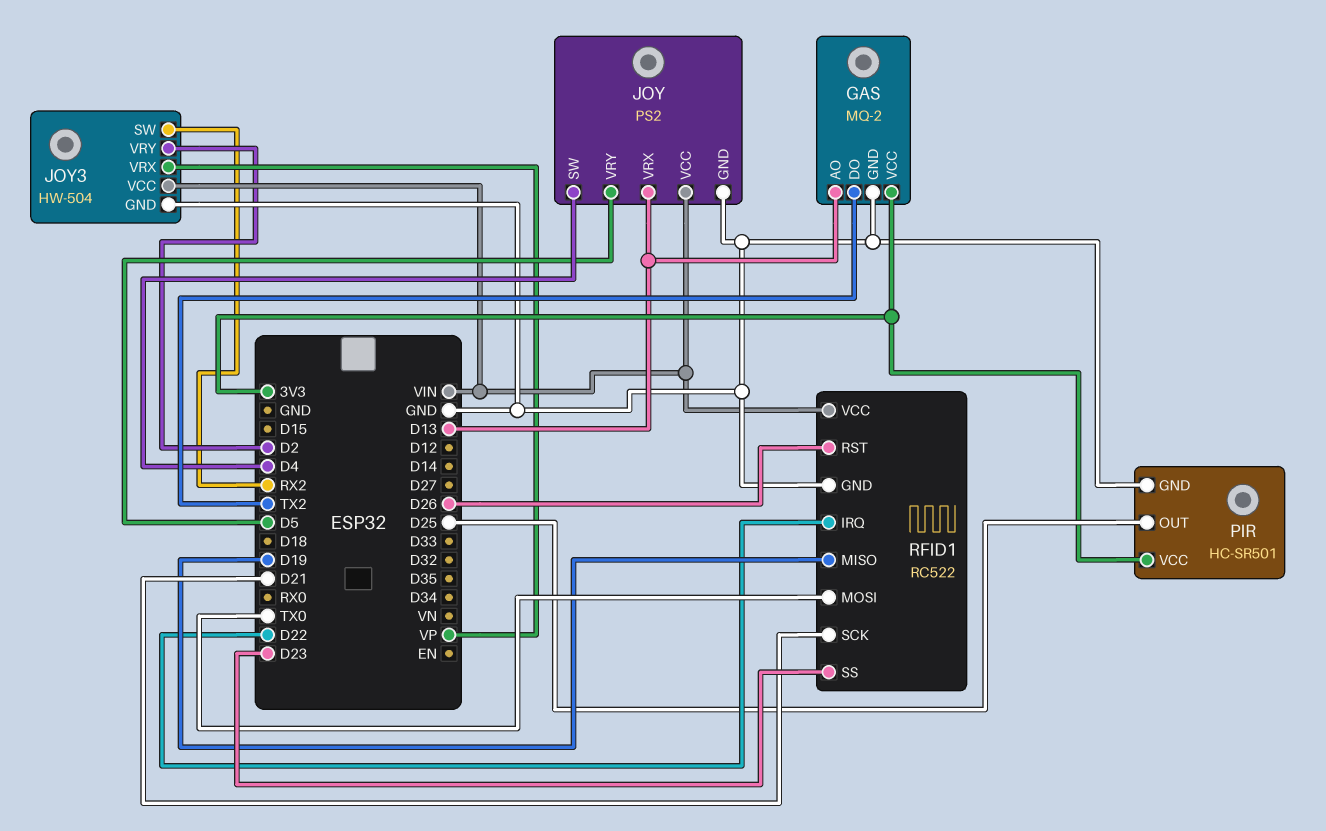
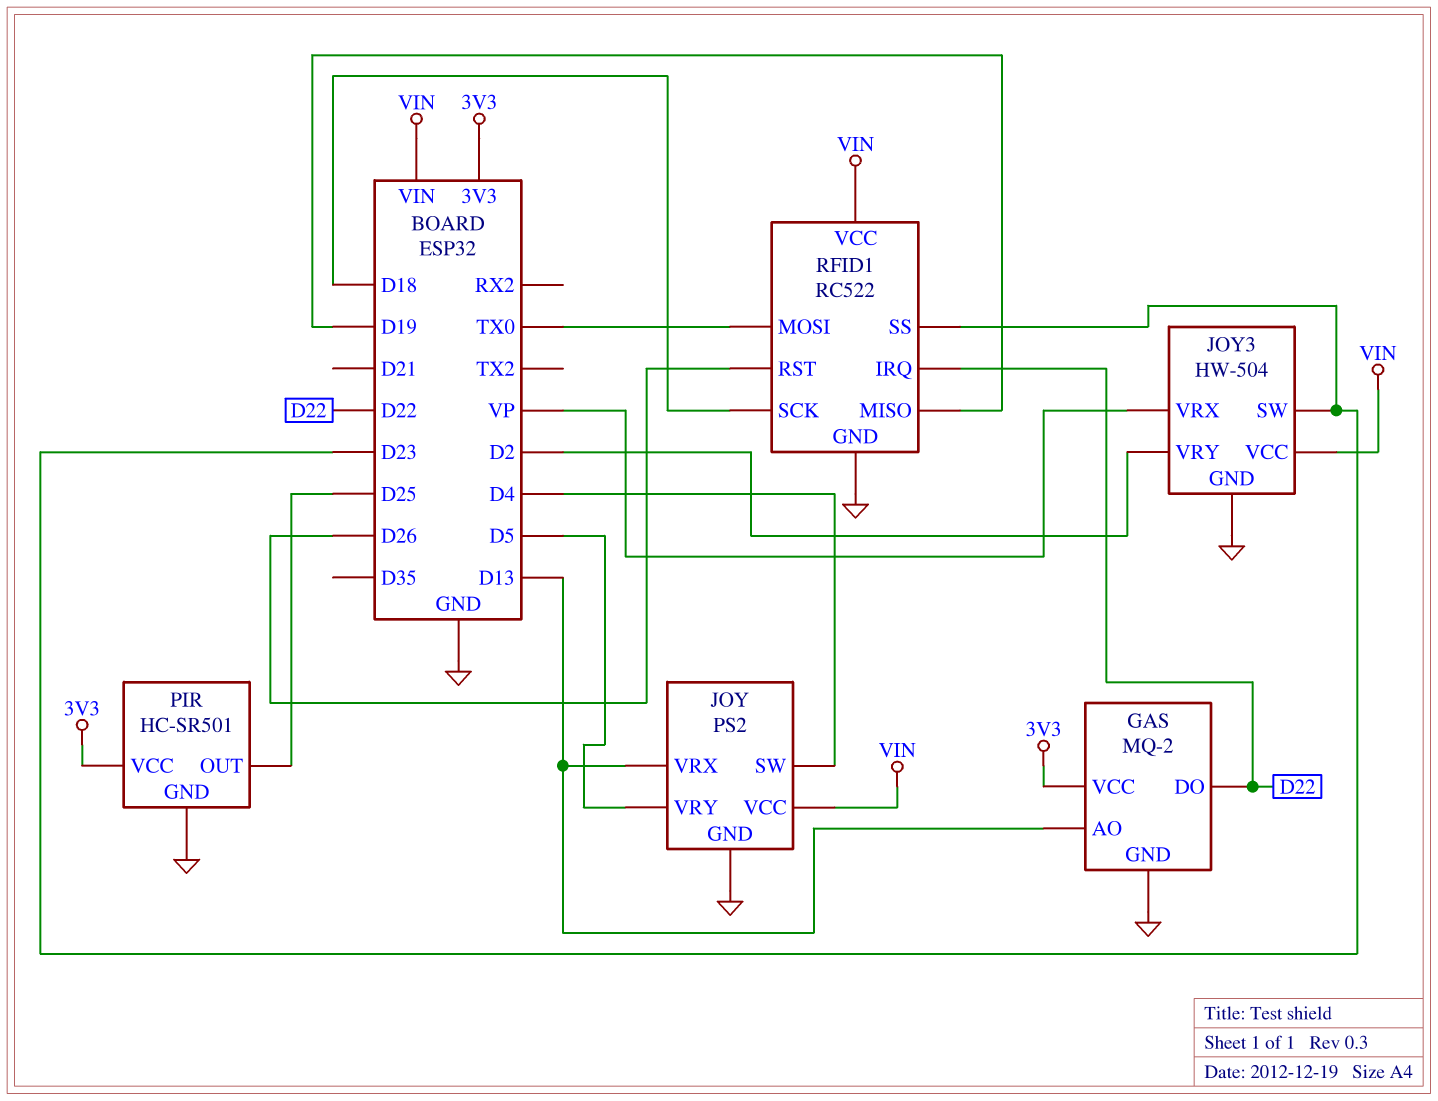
GAS pin DO: TX2 -> D22
JOY3 pin SW: RX2 -> D23
RFID1 pin SCK: D21 -> D18

